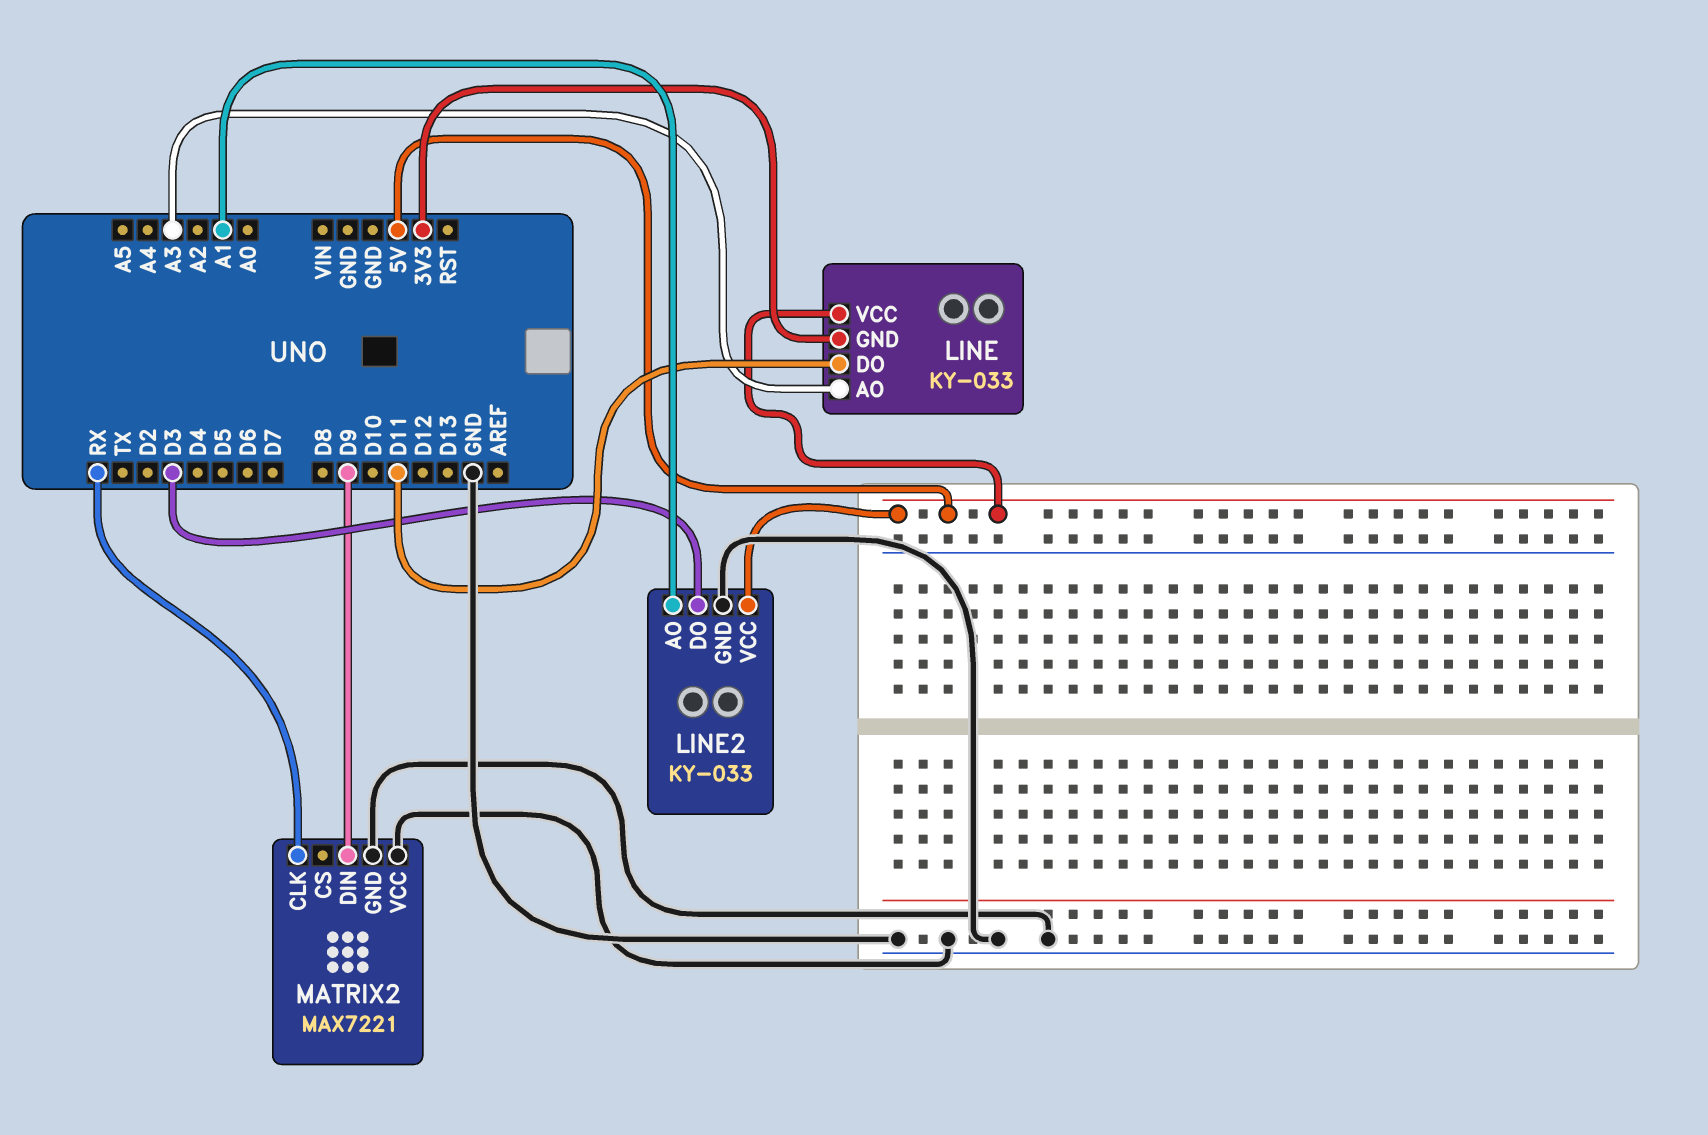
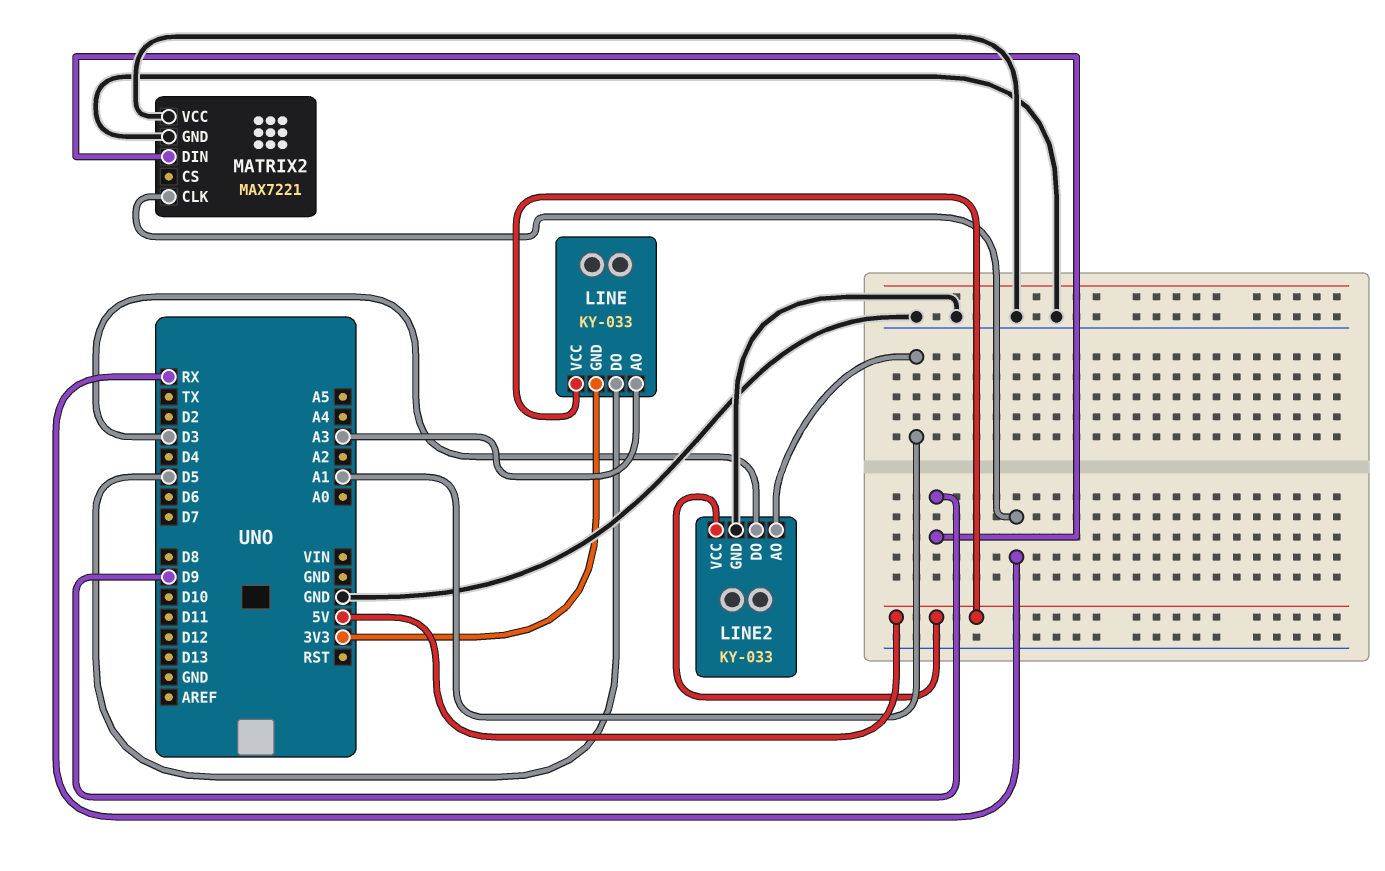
LINE pin DO: D11 -> D5

